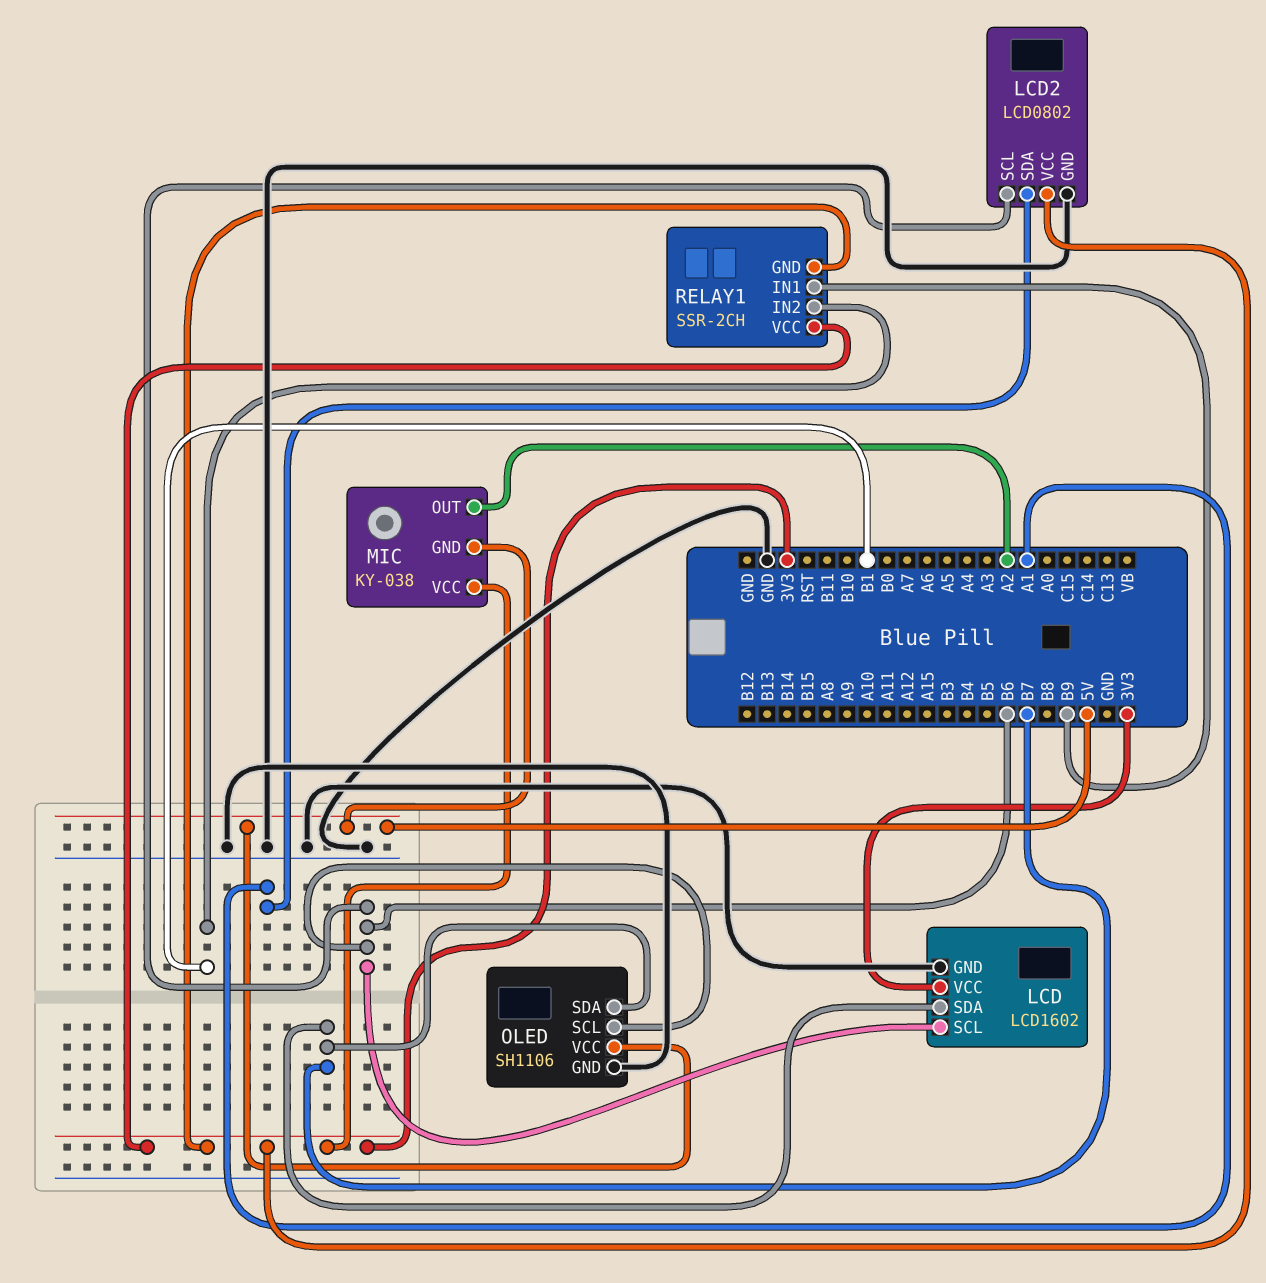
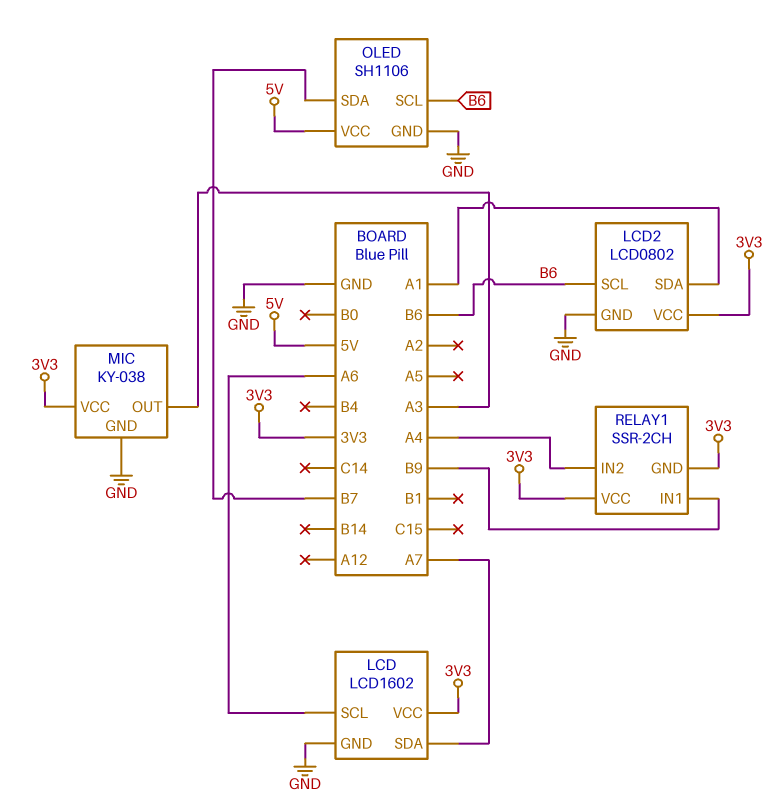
LCD pin SCL: B6 -> A6
LCD pin SDA: B7 -> A7
MIC pin GND: 5V -> GND
MIC pin OUT: A2 -> A3
RELAY1 pin IN2: B1 -> A4

